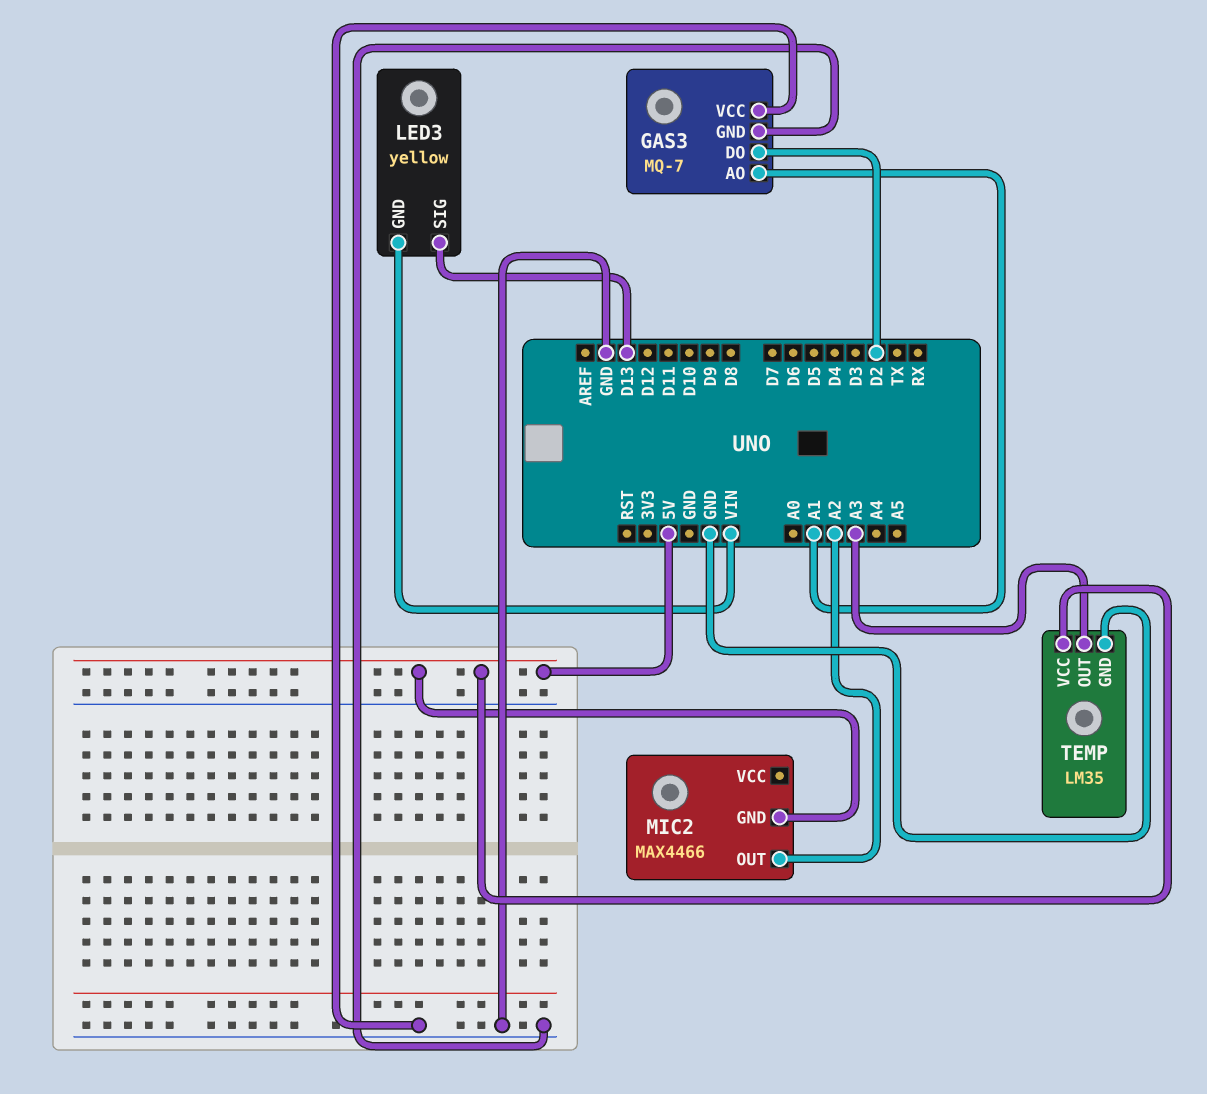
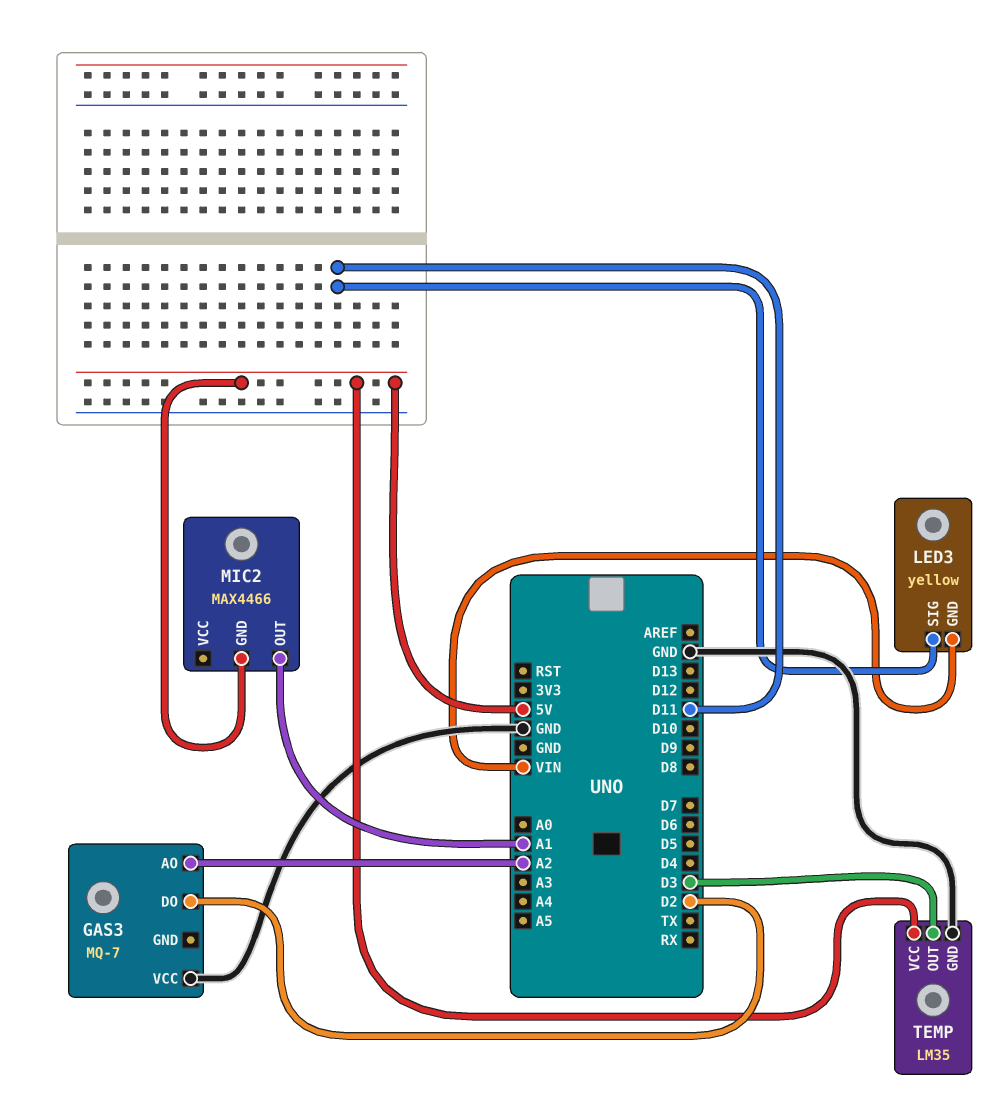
GAS3 pin AO: A1 -> A2
GAS3 pin GND: GND -> none
LED3 pin SIG: D13 -> D11
MIC2 pin OUT: A2 -> A1
TEMP pin OUT: A3 -> D3

